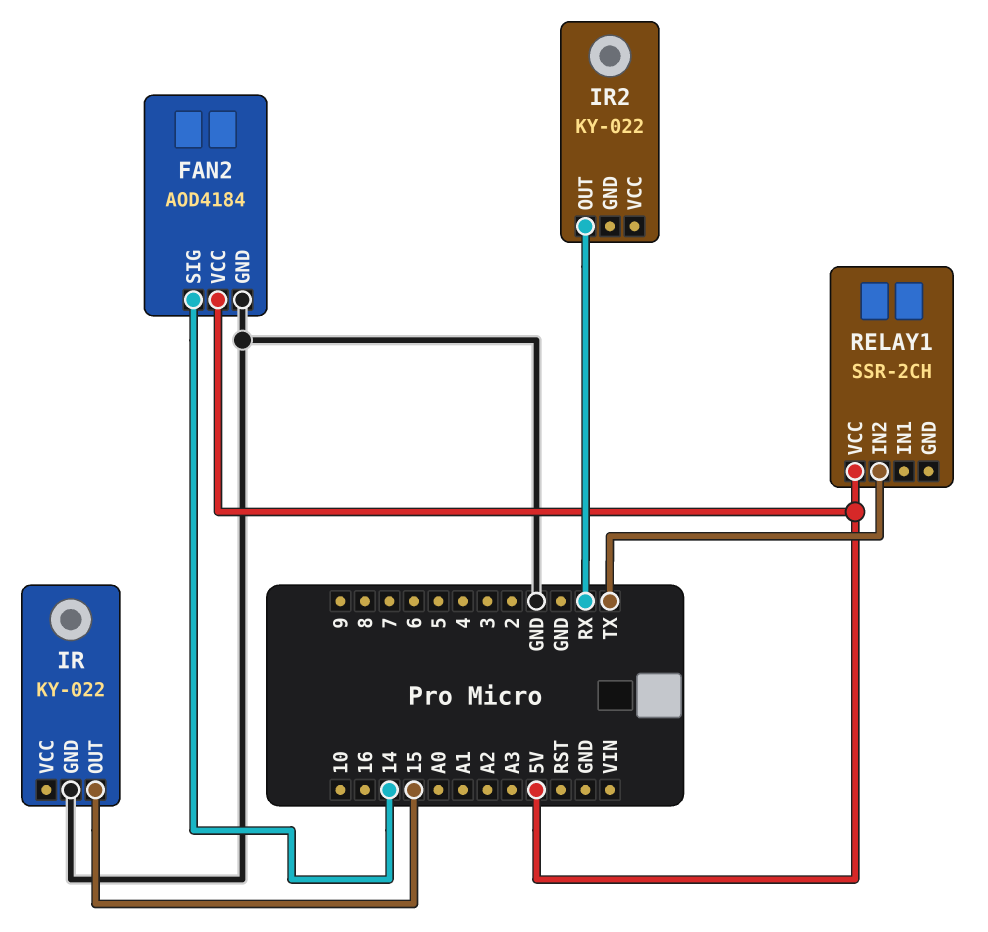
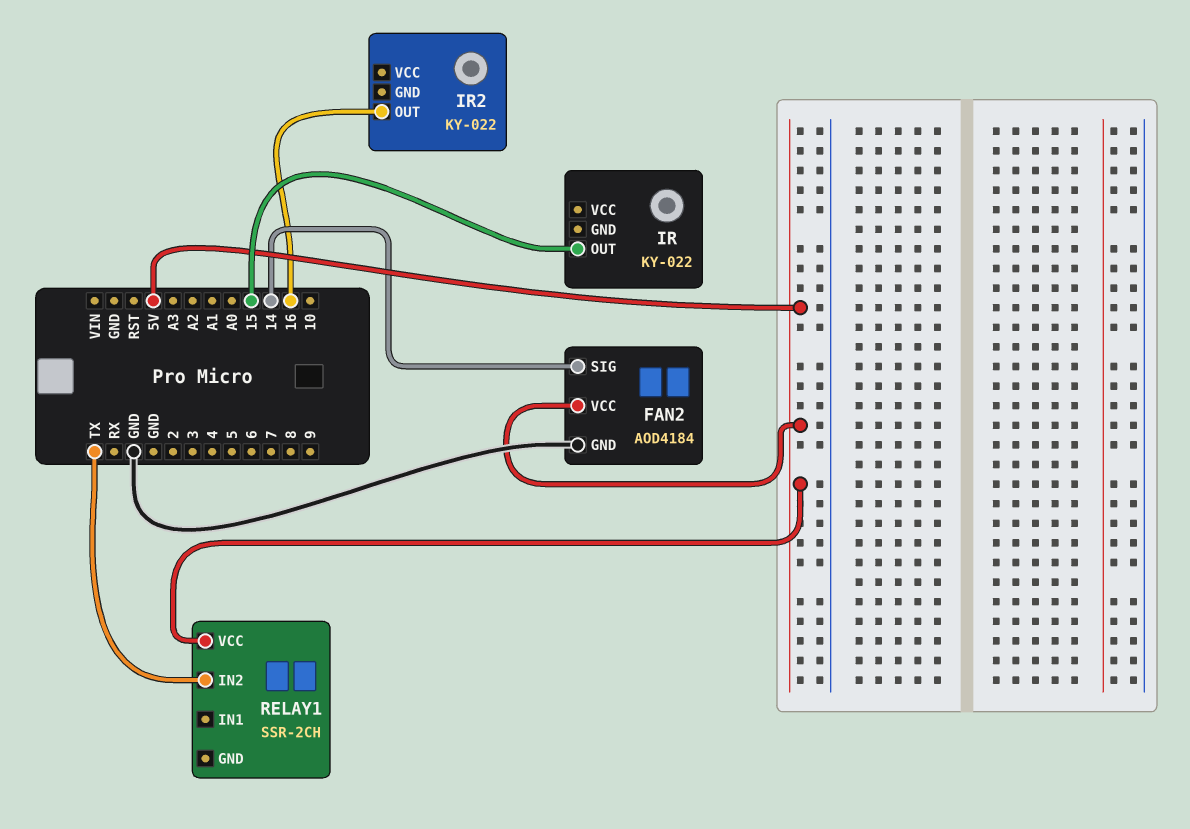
IR pin GND: GND -> none
IR2 pin OUT: RX -> 16

